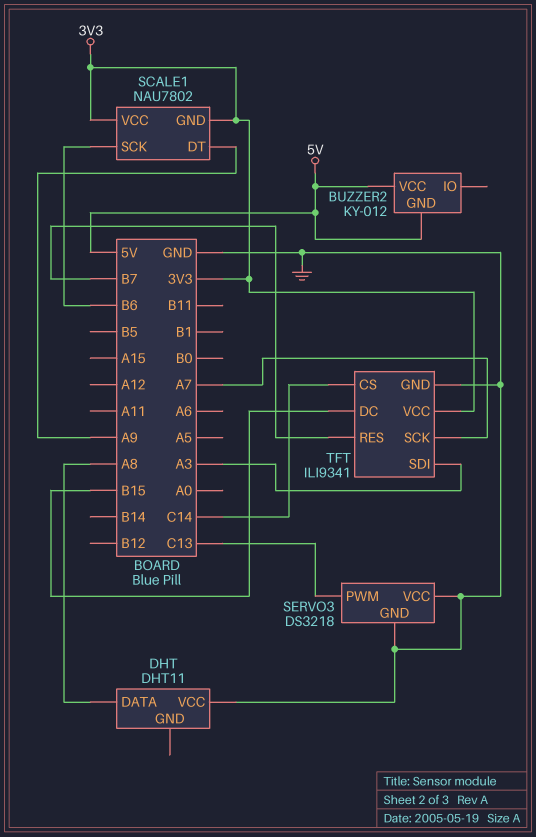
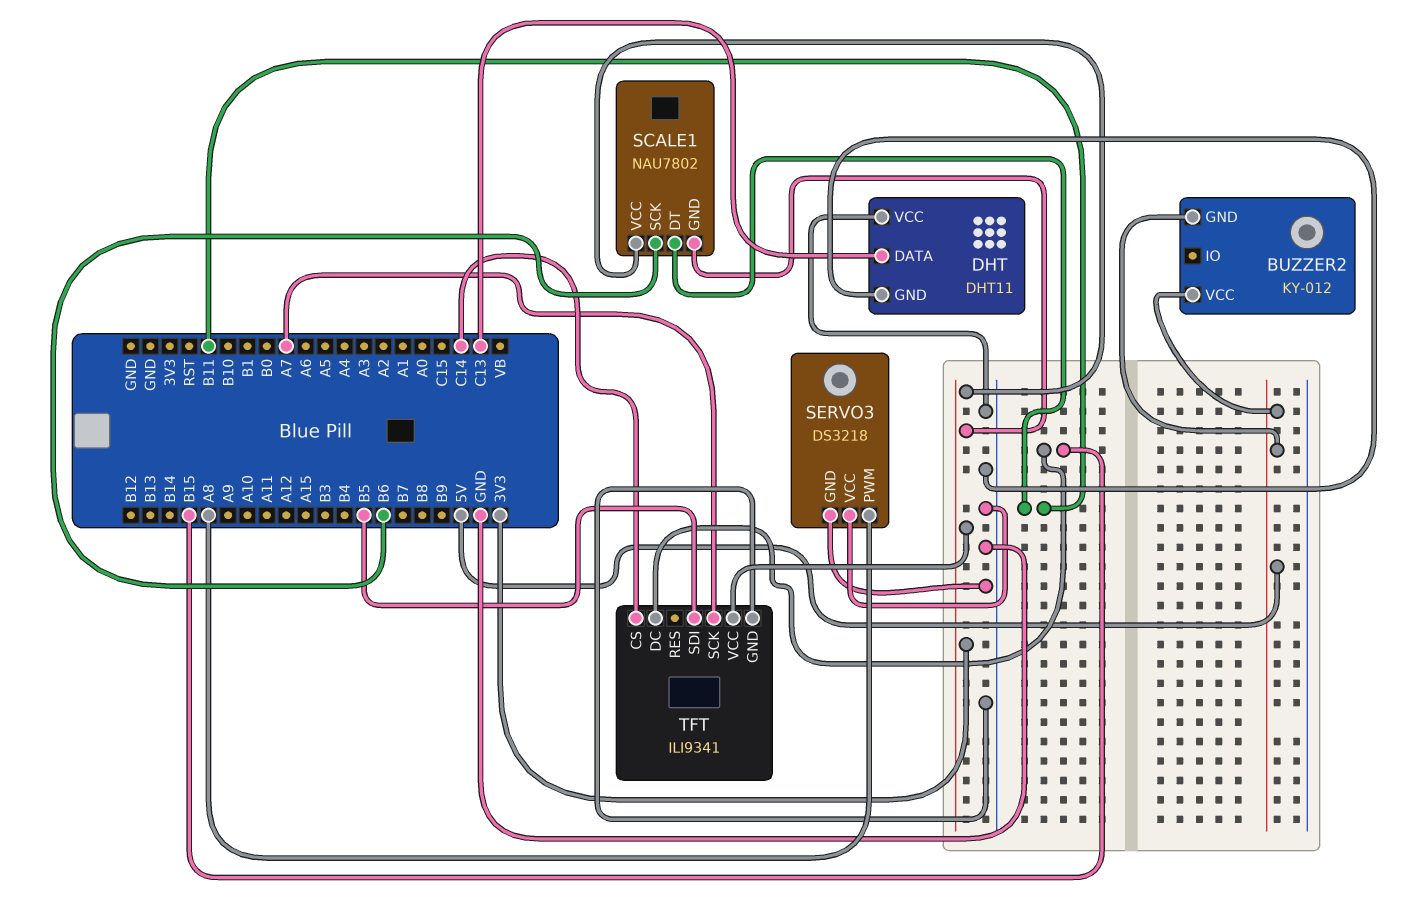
DHT pin DATA: A8 -> C13
DHT pin GND: none -> GND
SCALE1 pin DT: A9 -> B11
SERVO3 pin PWM: C13 -> A8
TFT pin RES: B7 -> none
TFT pin SDI: A3 -> B5

